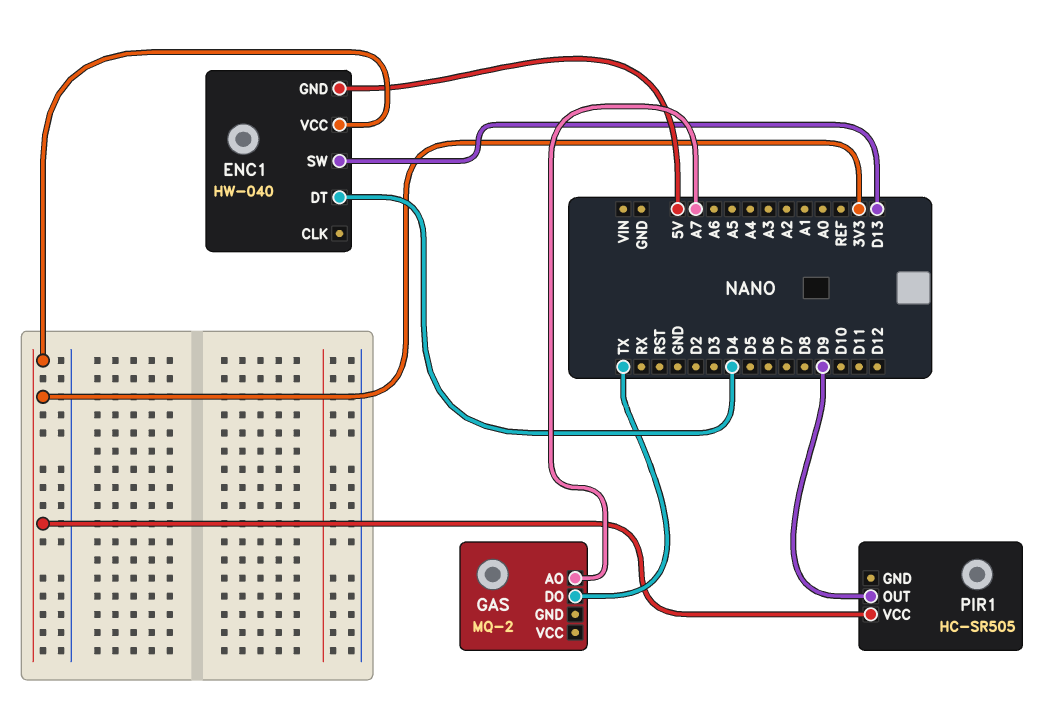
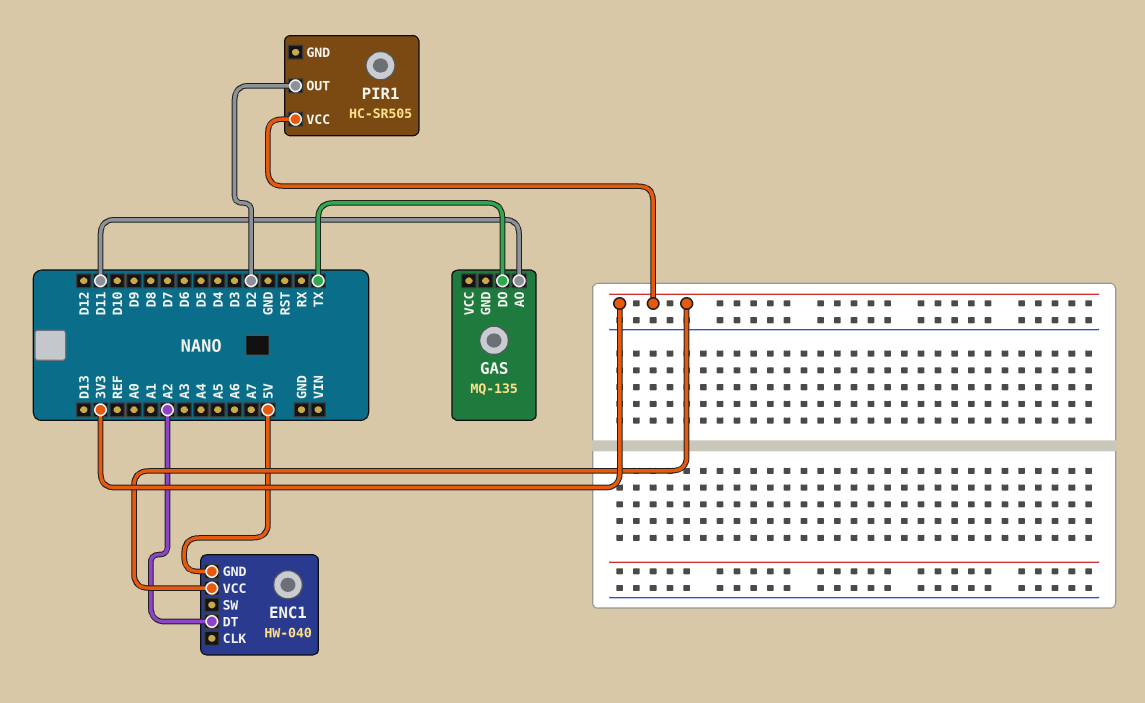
ENC1 pin DT: D4 -> A2
ENC1 pin SW: D13 -> none
GAS: MQ-2 -> MQ-135
GAS pin AO: A7 -> D11
PIR1 pin OUT: D9 -> D2

